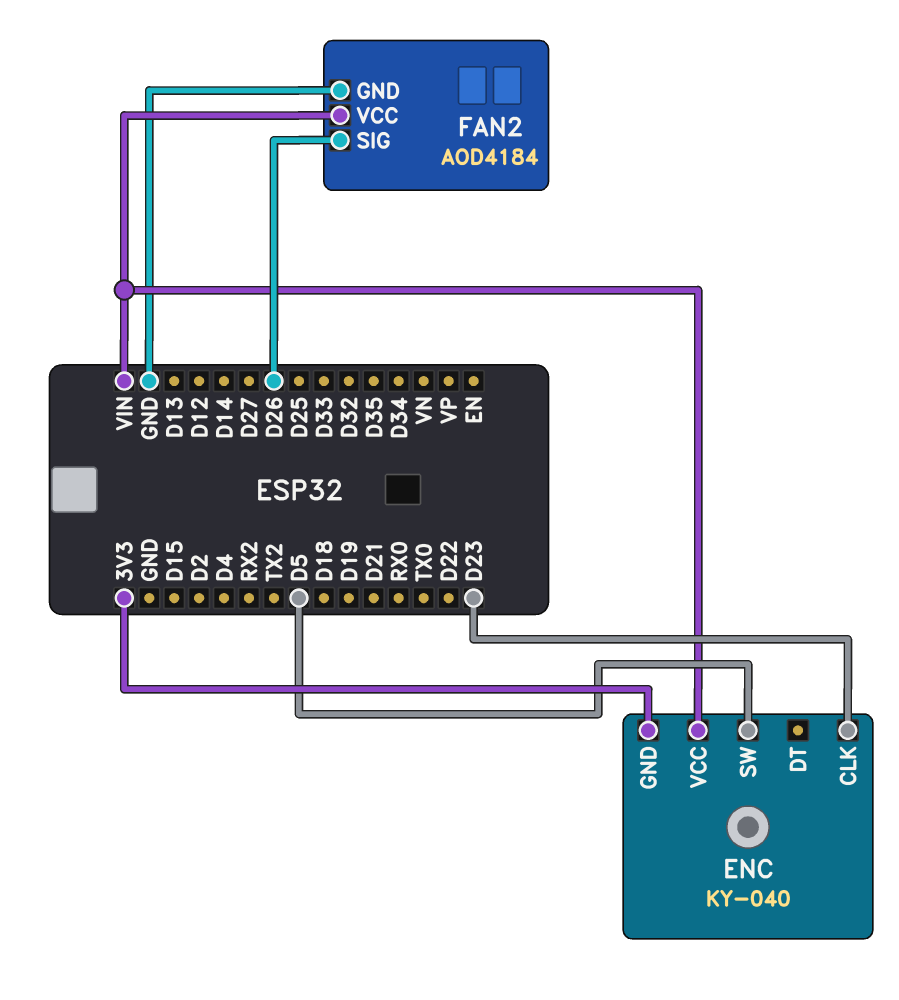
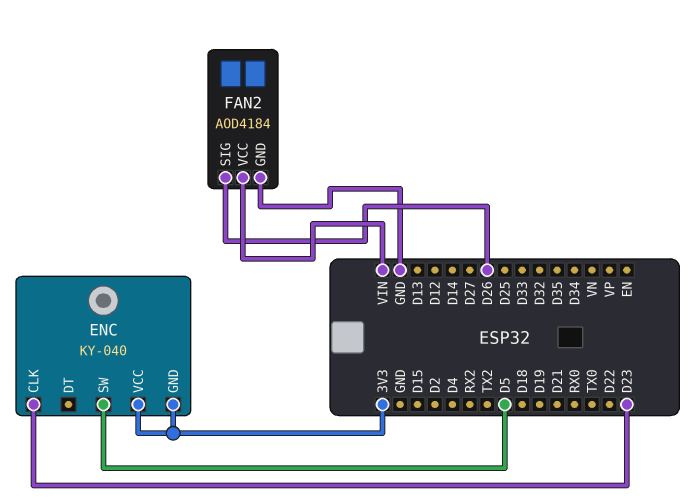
ENC pin VCC: VIN -> 3V3

